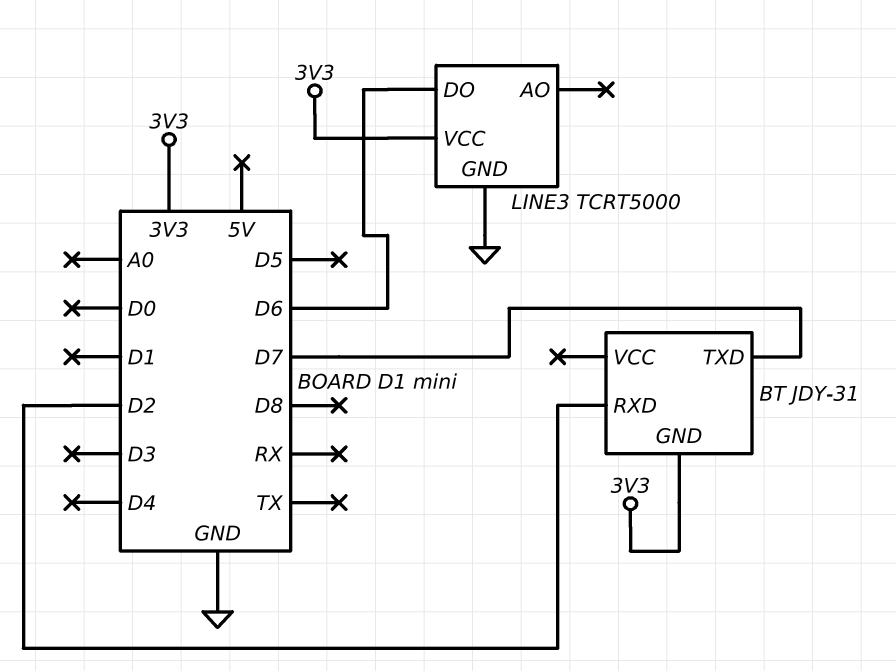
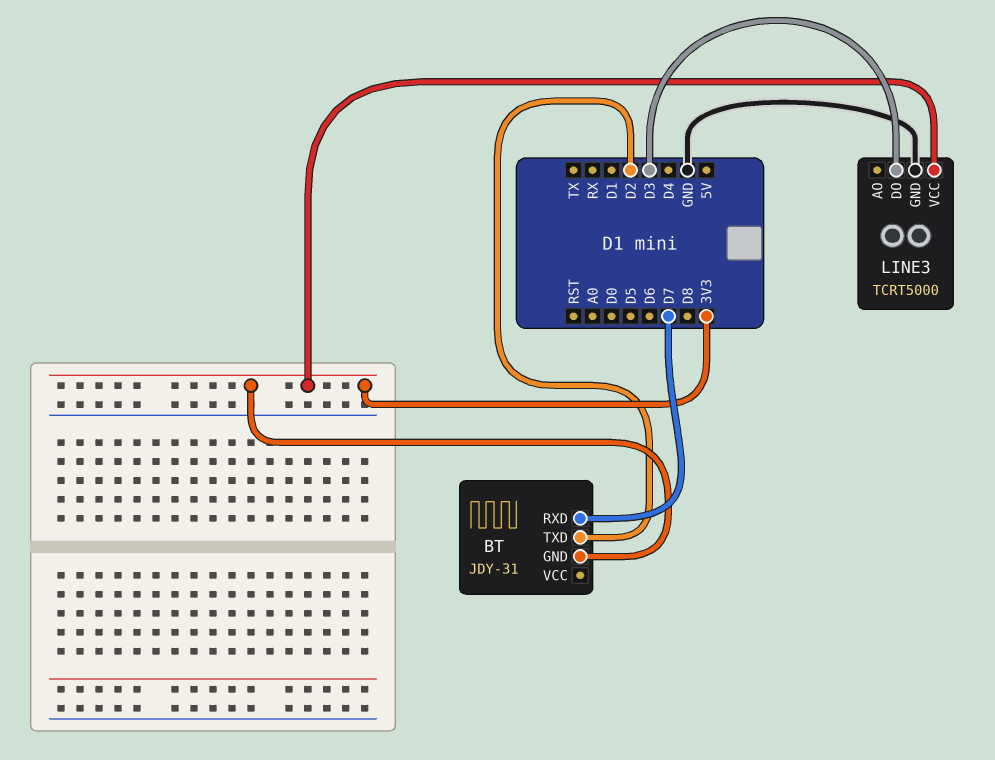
BT pin RXD: D2 -> D7
BT pin TXD: D7 -> D2
LINE3 pin DO: D6 -> D3

